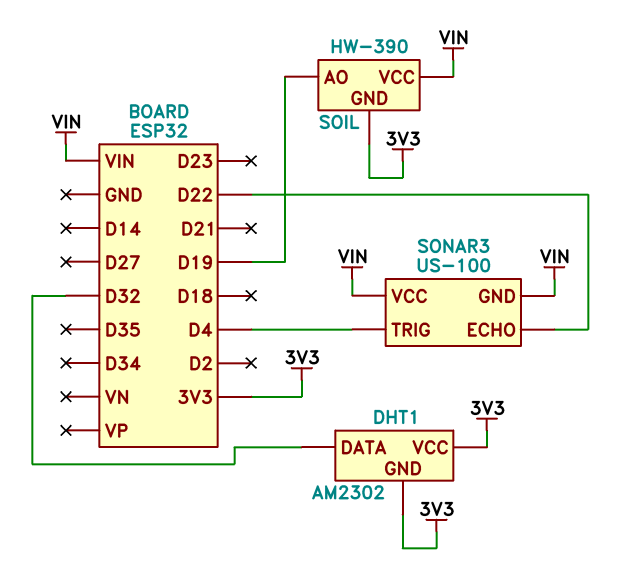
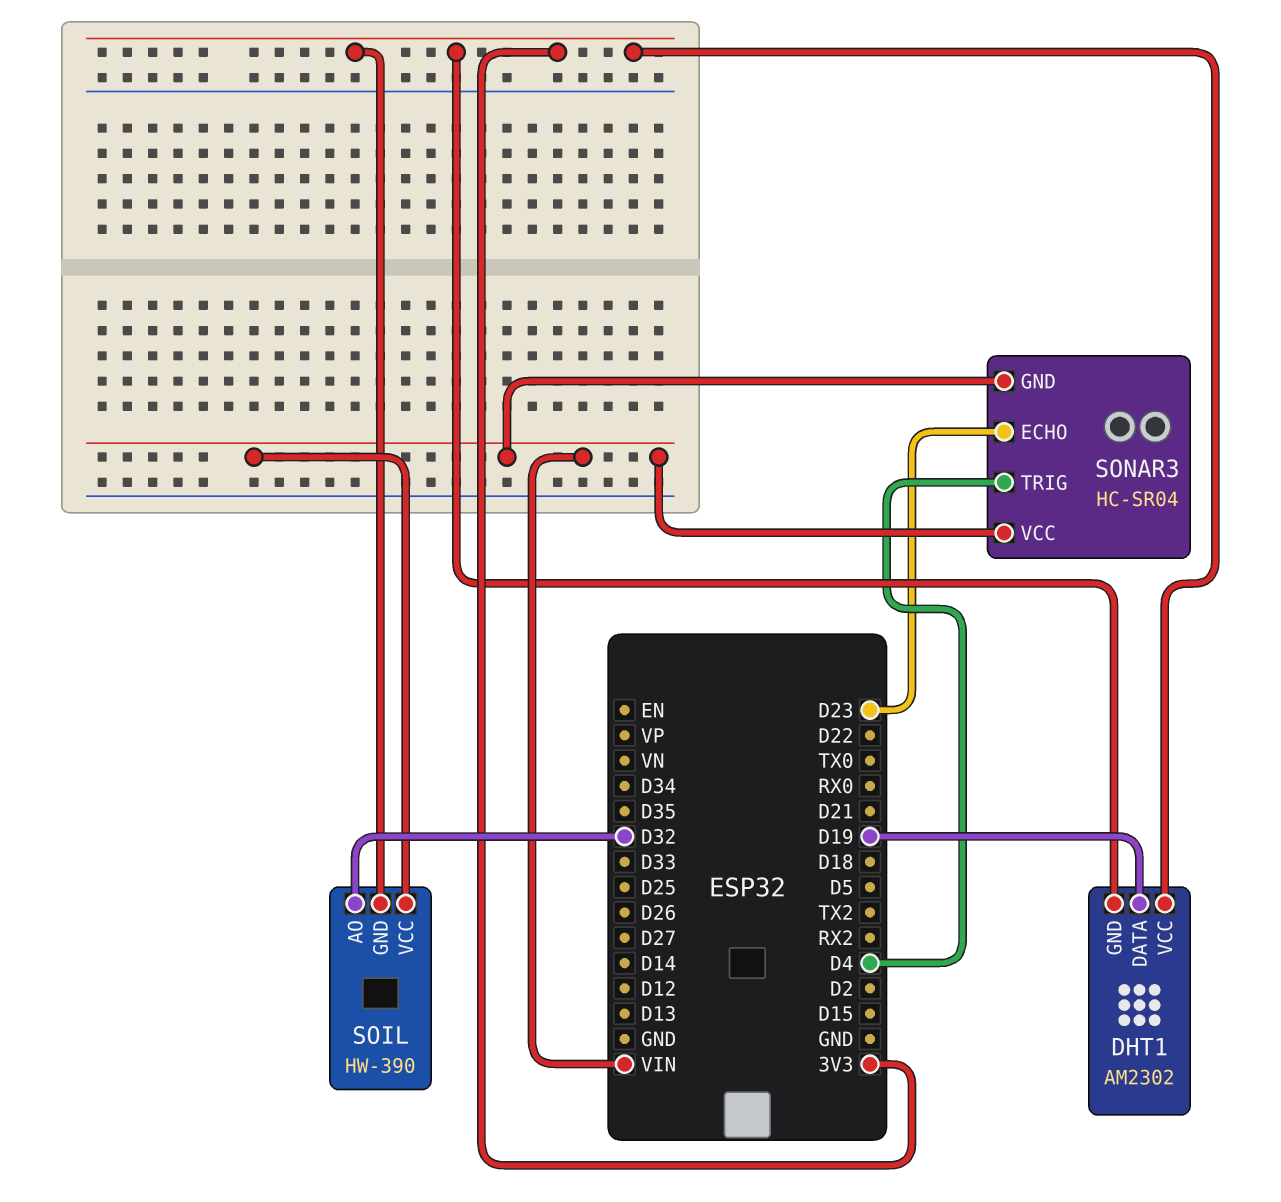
DHT1 pin DATA: D32 -> D19
SOIL pin AO: D19 -> D32
SONAR3: US-100 -> HC-SR04
SONAR3 pin ECHO: D22 -> D23

